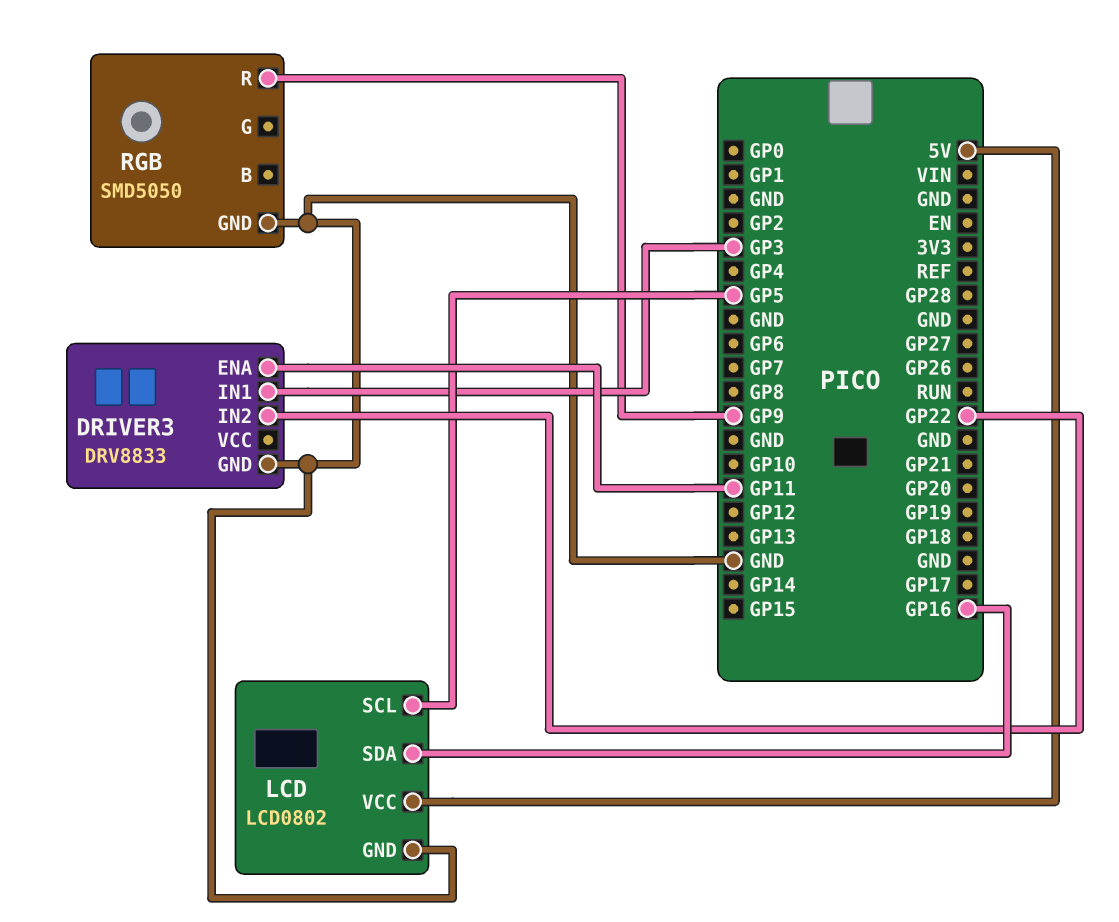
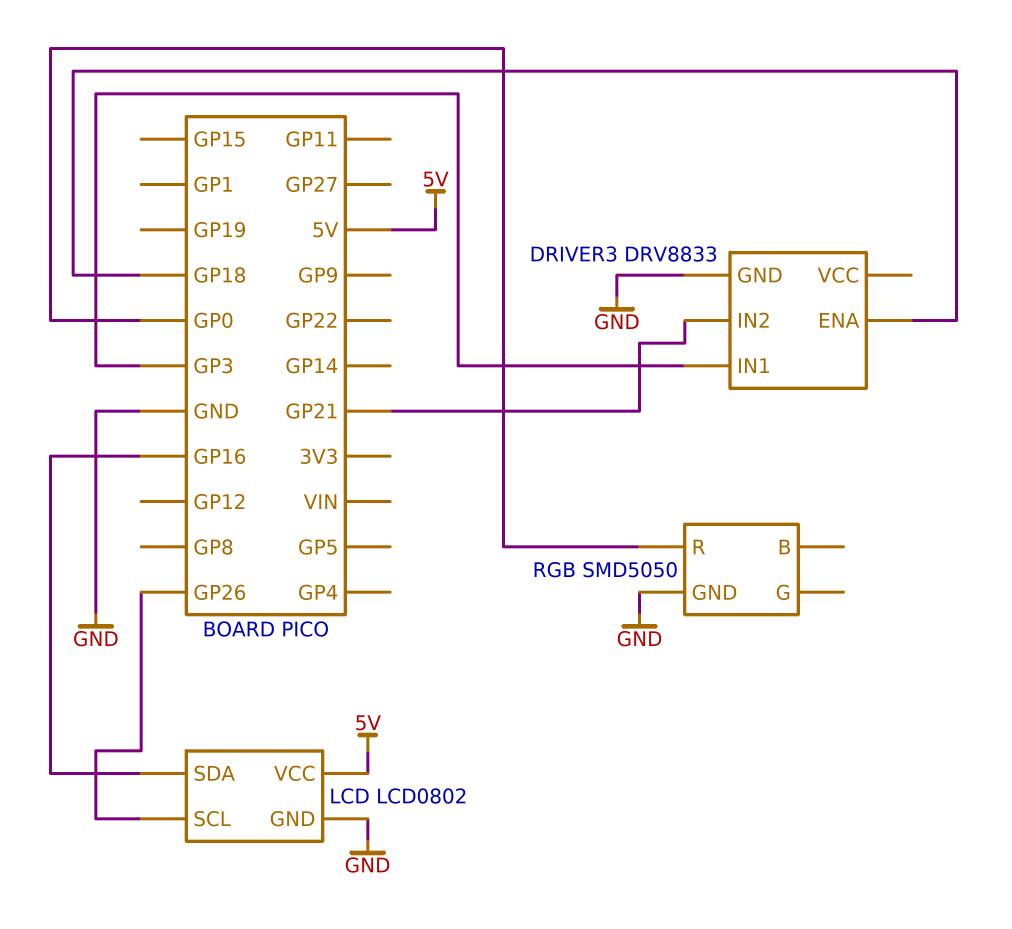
DRIVER3 pin ENA: GP11 -> GP18
DRIVER3 pin IN2: GP22 -> GP21
LCD pin SCL: GP5 -> GP26
RGB pin R: GP9 -> GP0

